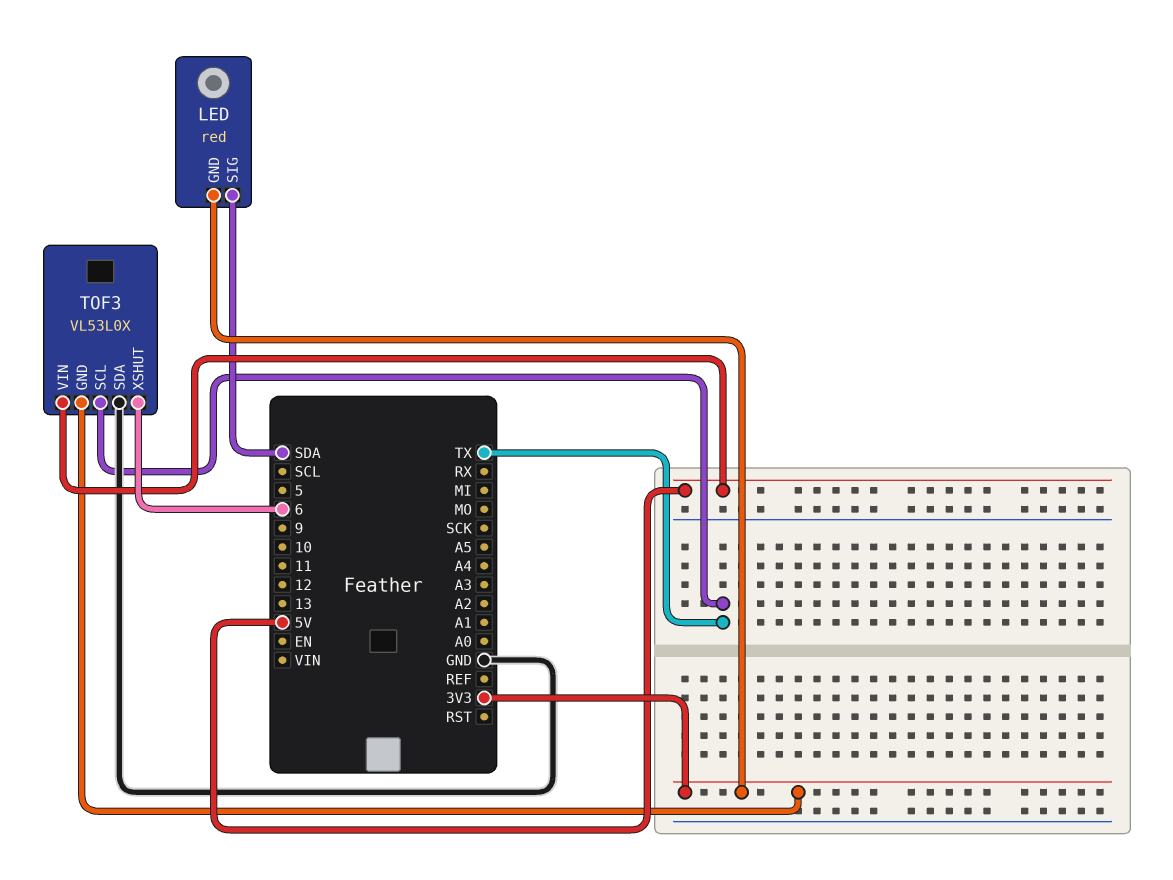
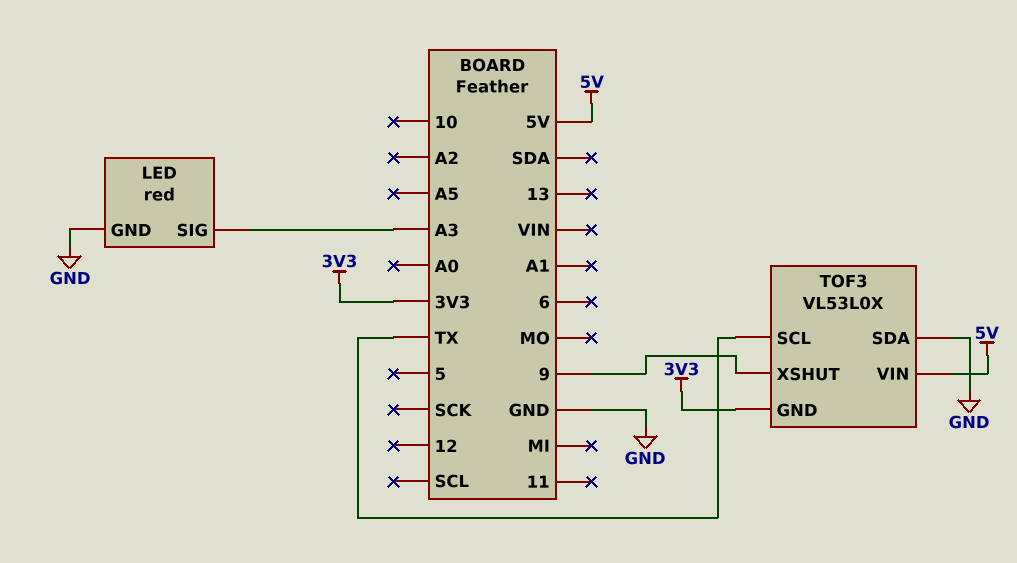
LED pin GND: 3V3 -> GND
LED pin SIG: SDA -> A3
TOF3 pin XSHUT: 6 -> 9

